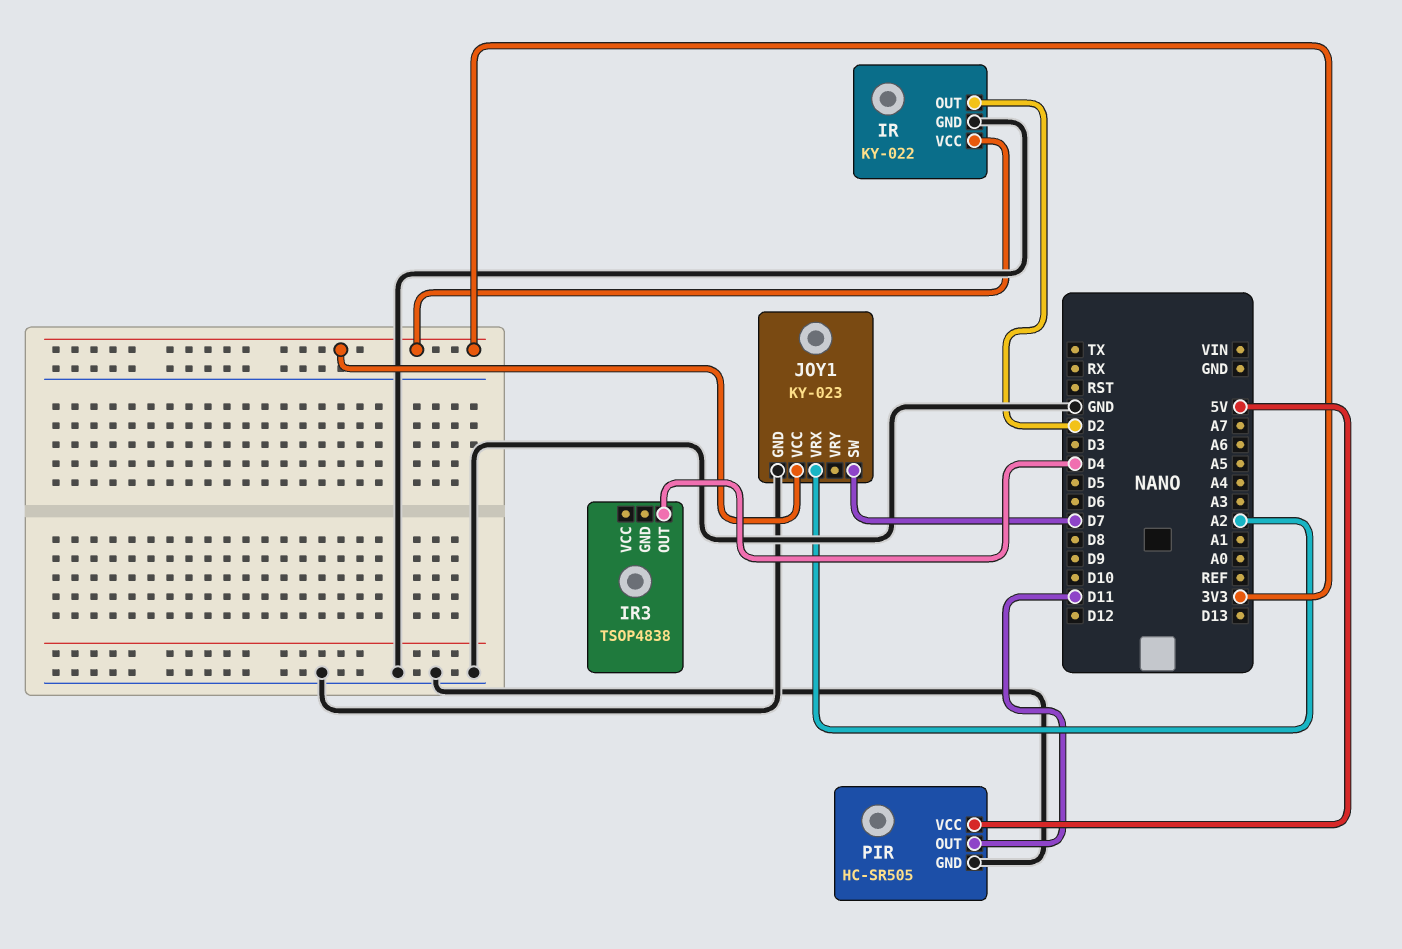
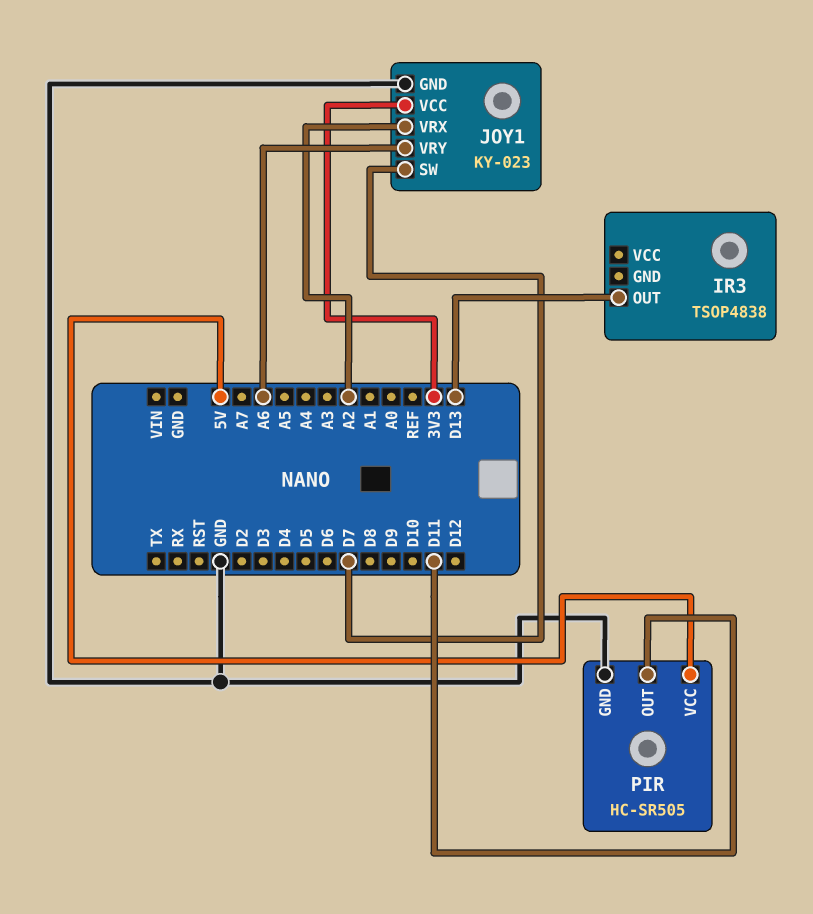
IR: KY-022 -> none
IR pin GND: GND -> none
IR pin OUT: D2 -> none
IR pin VCC: 3V3 -> none
IR3 pin OUT: D4 -> D13
JOY1 pin VRY: none -> A6

